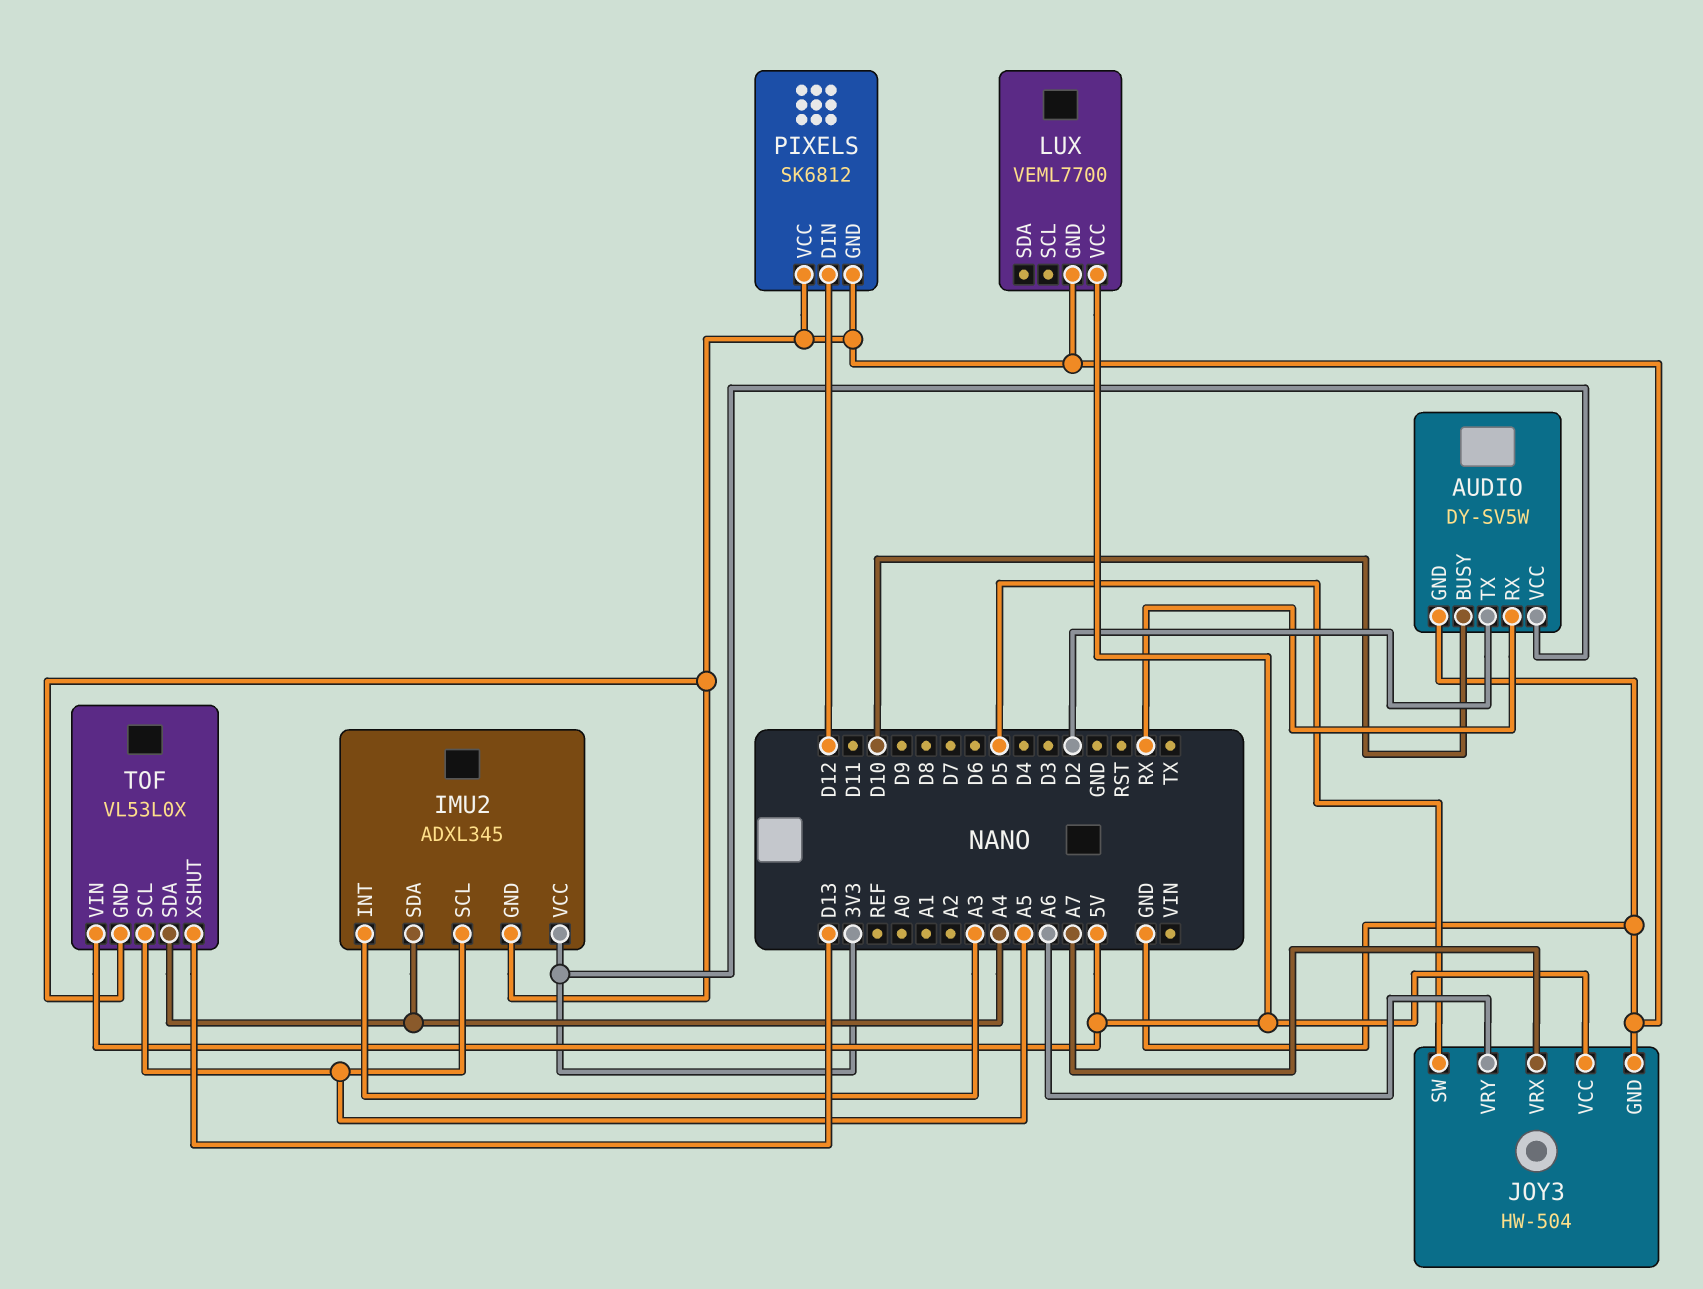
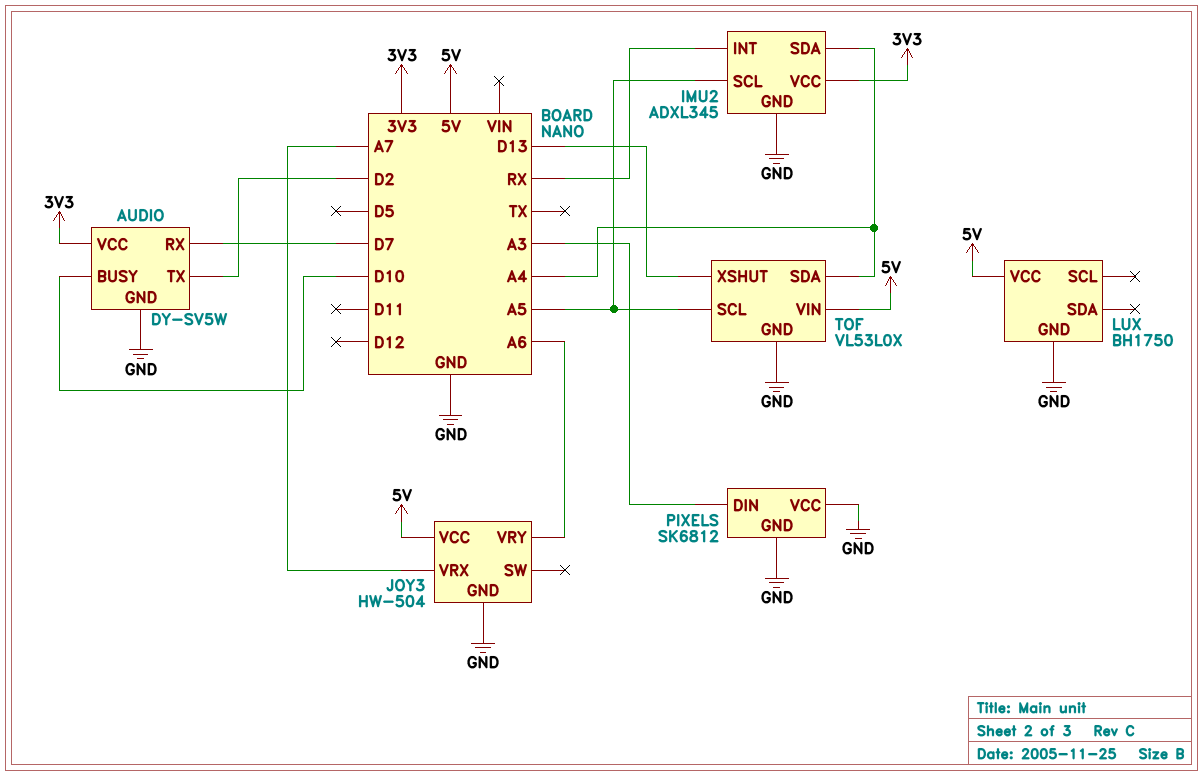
AUDIO pin RX: RX -> D7
IMU2 pin INT: A3 -> RX
JOY3 pin SW: D5 -> none
LUX: VEML7700 -> BH1750
PIXELS pin DIN: D12 -> A3

